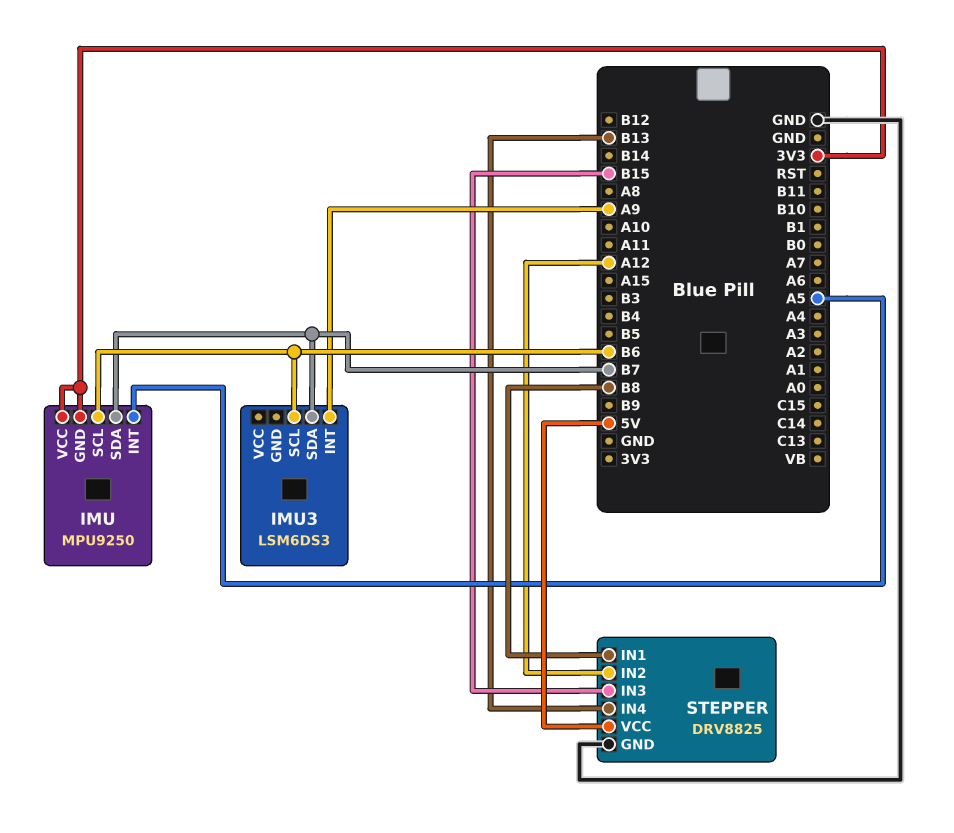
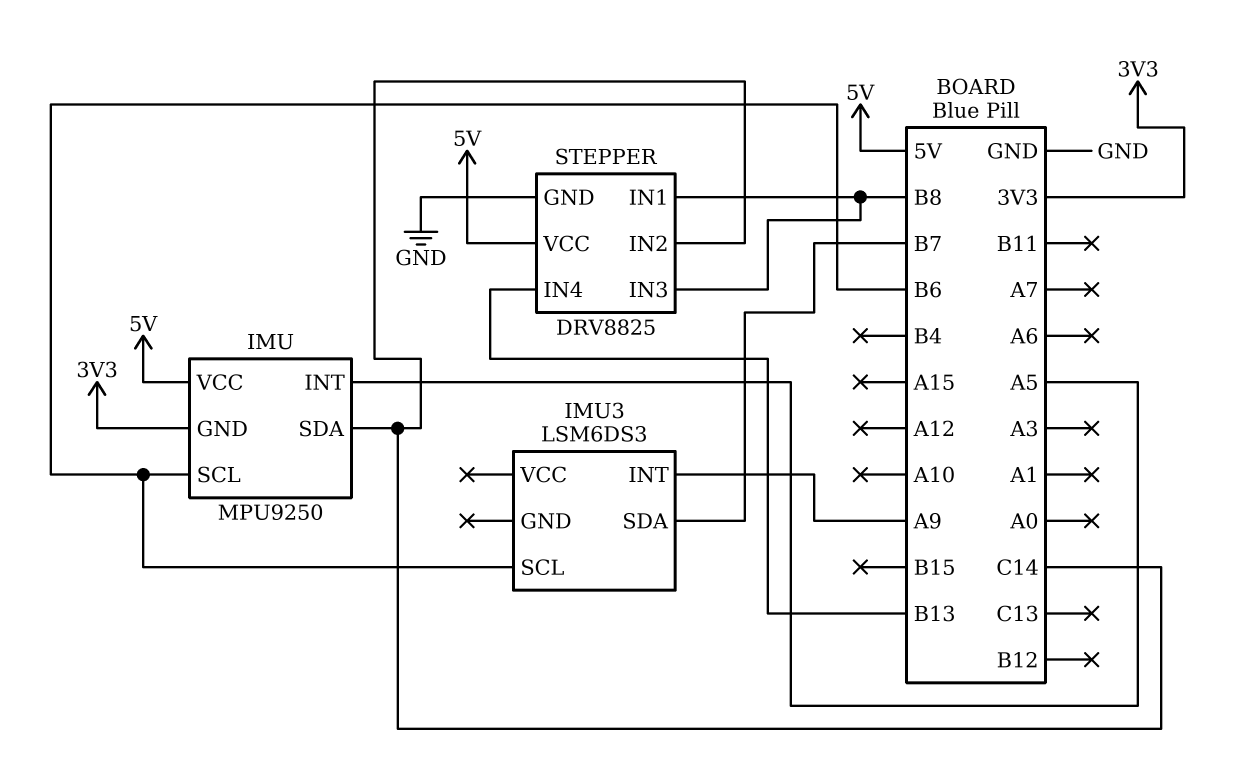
IMU pin SDA: B7 -> C14
IMU pin VCC: 3V3 -> 5V
STEPPER pin IN2: A12 -> C14
STEPPER pin IN3: B15 -> B8

